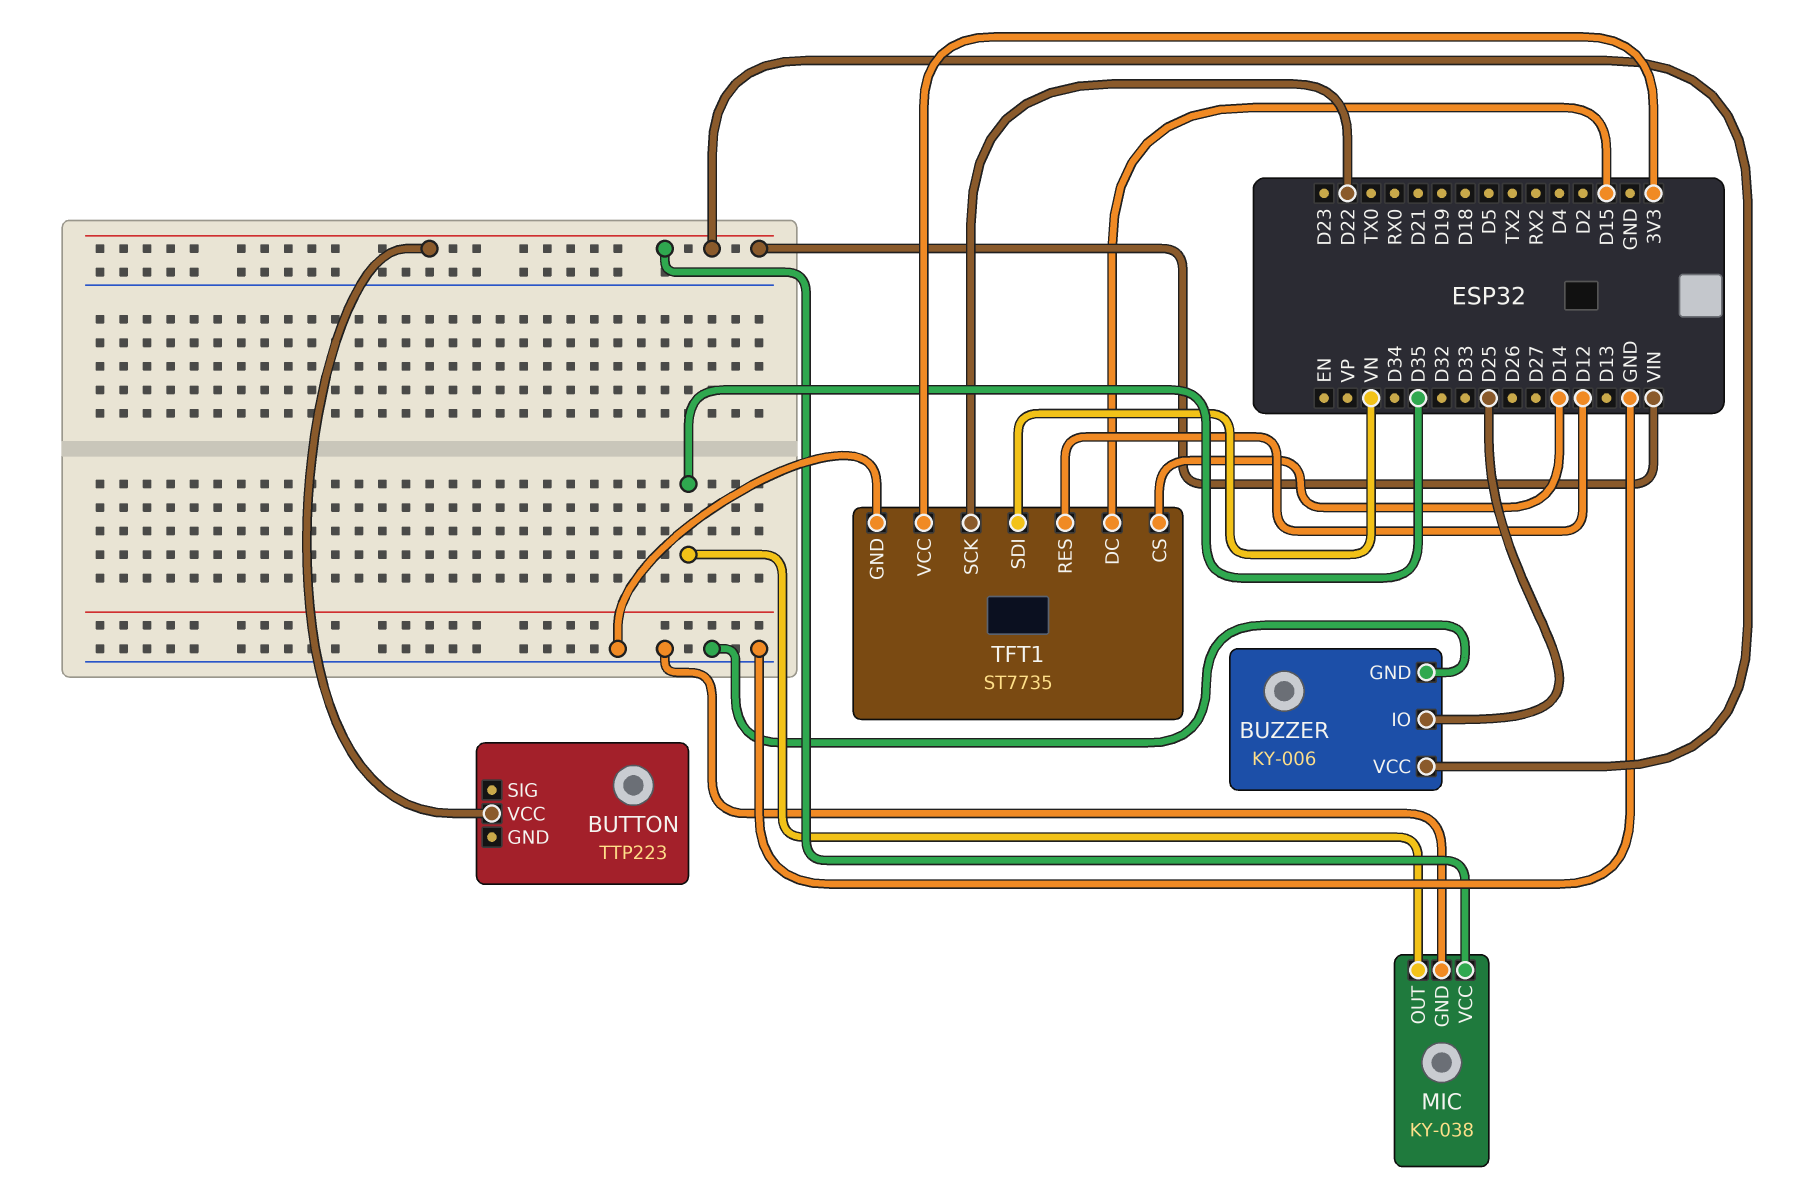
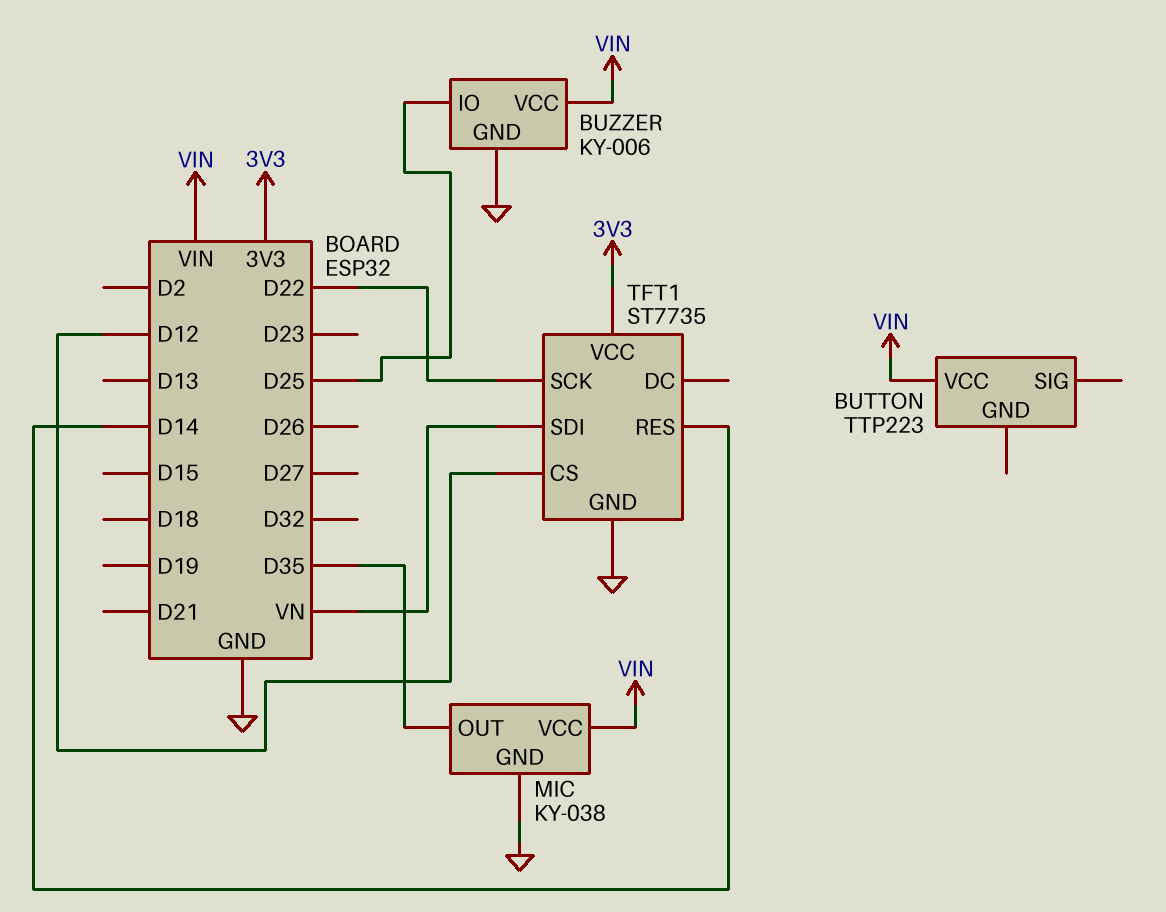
TFT1 pin CS: D14 -> D12
TFT1 pin DC: D15 -> none
TFT1 pin RES: D12 -> D14

